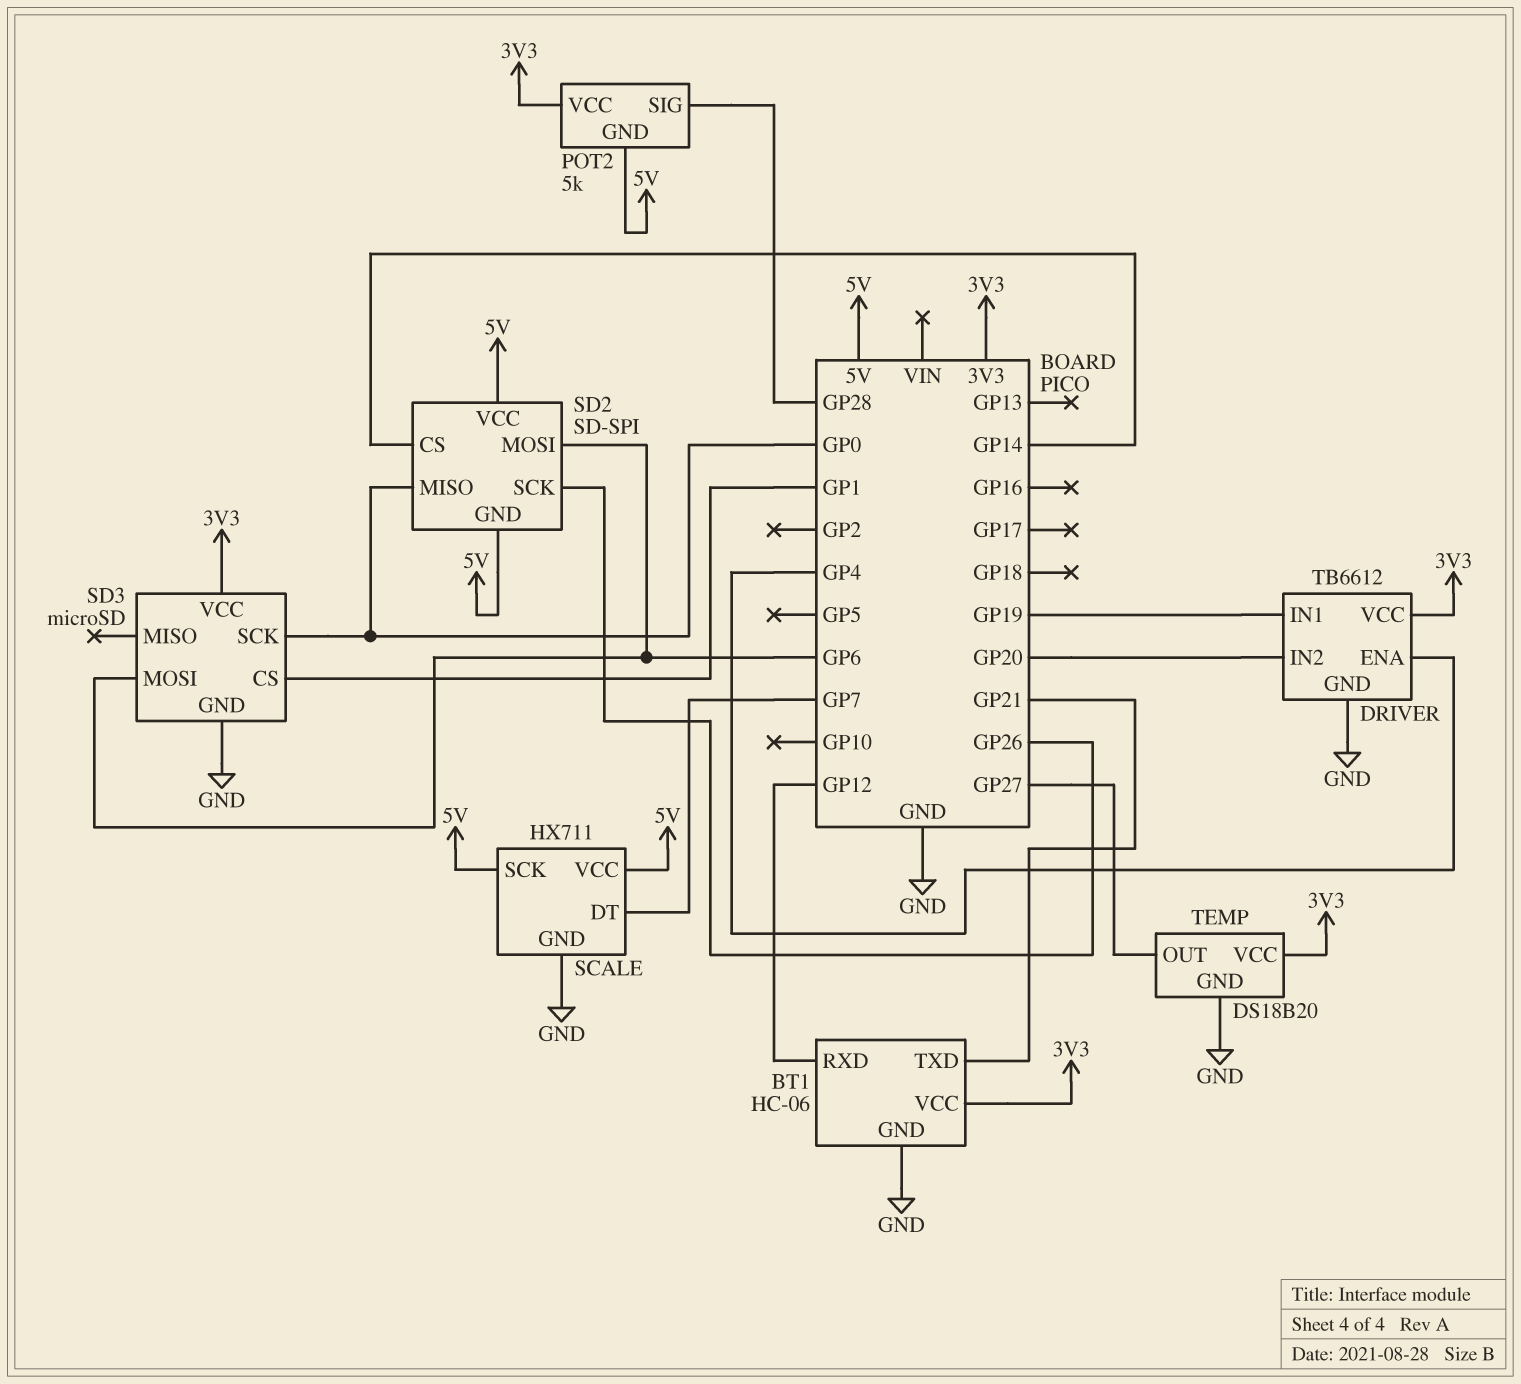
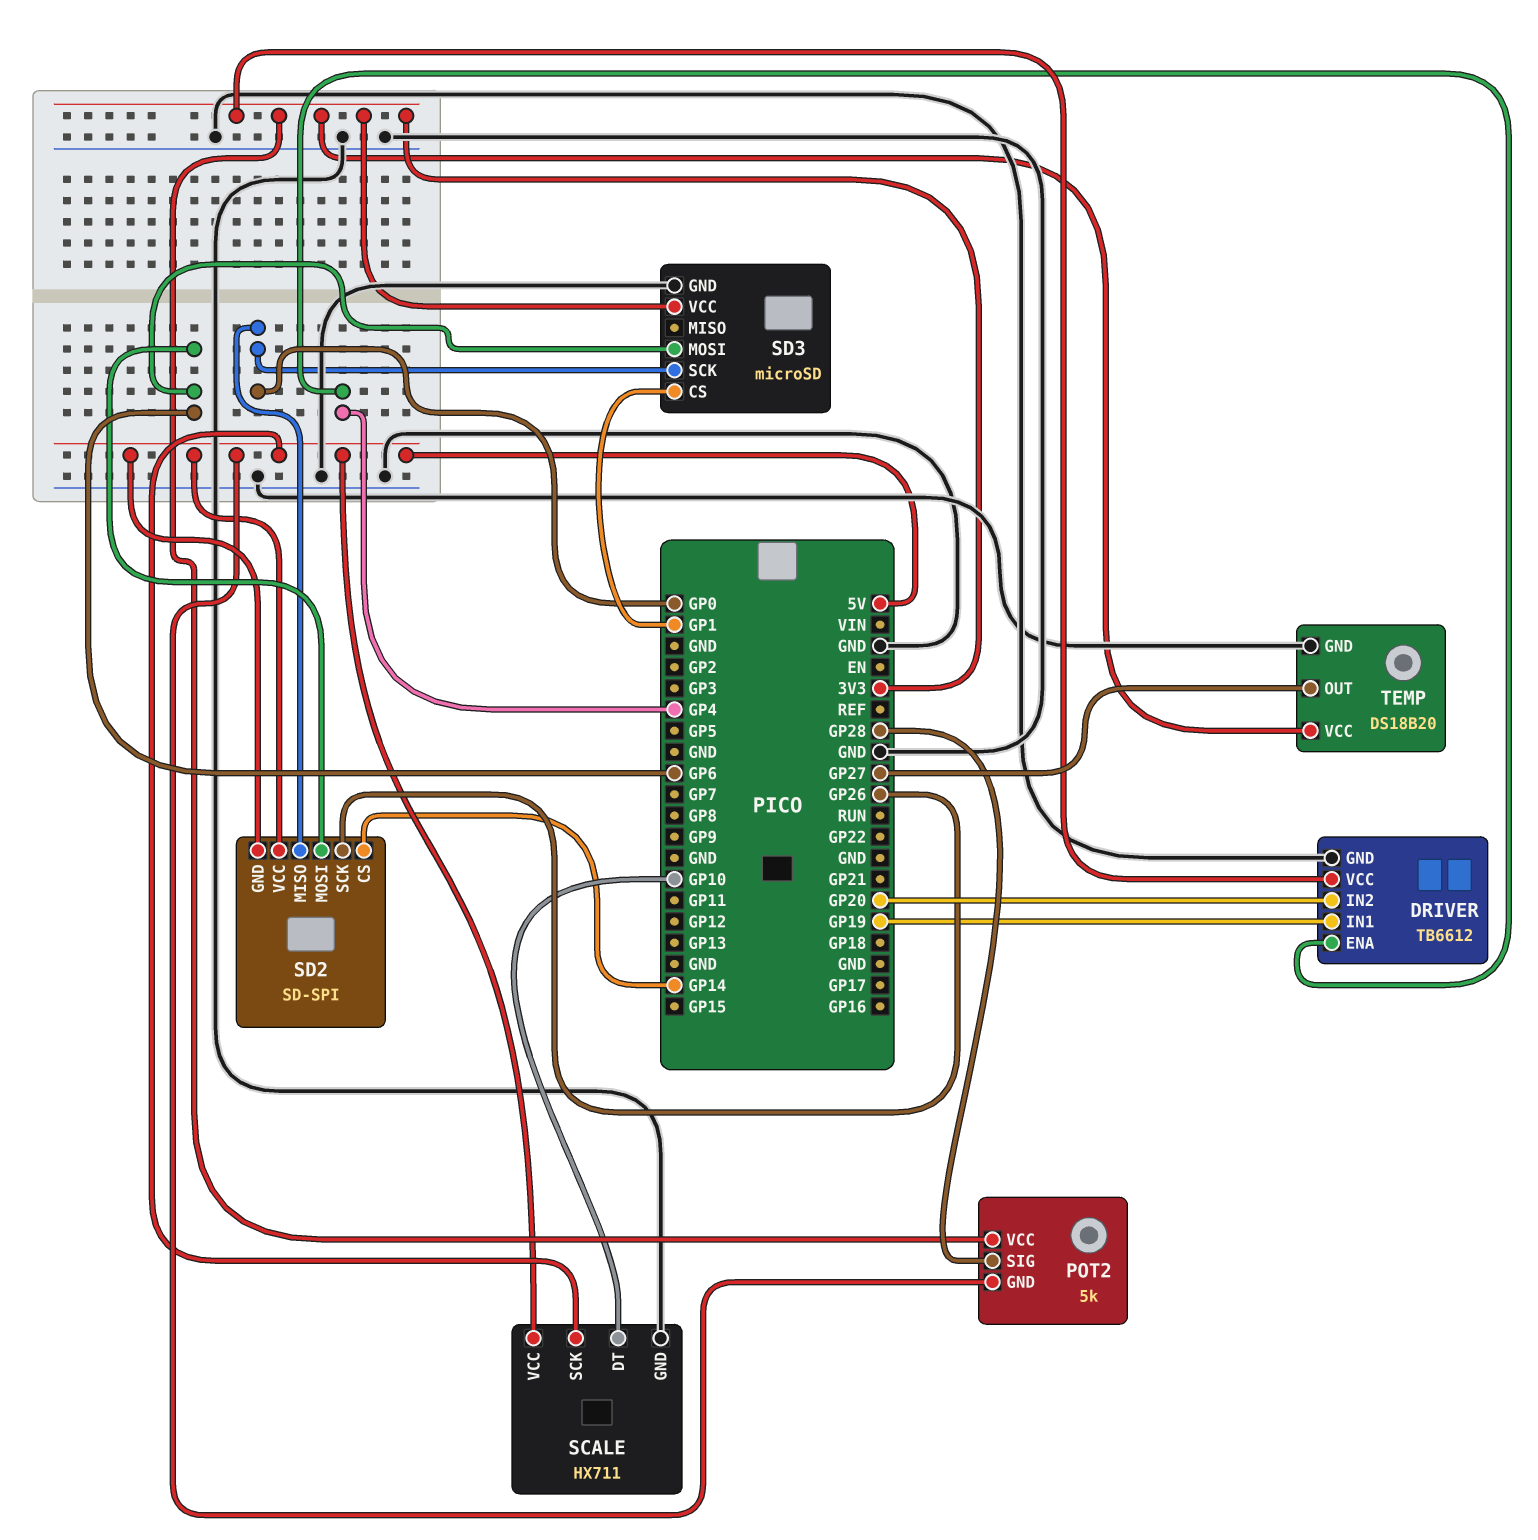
BT1: HC-06 -> none
BT1 pin GND: GND -> none
BT1 pin RXD: GP12 -> none
BT1 pin TXD: GP21 -> none
BT1 pin VCC: 3V3 -> none
SCALE pin DT: GP7 -> GP10

